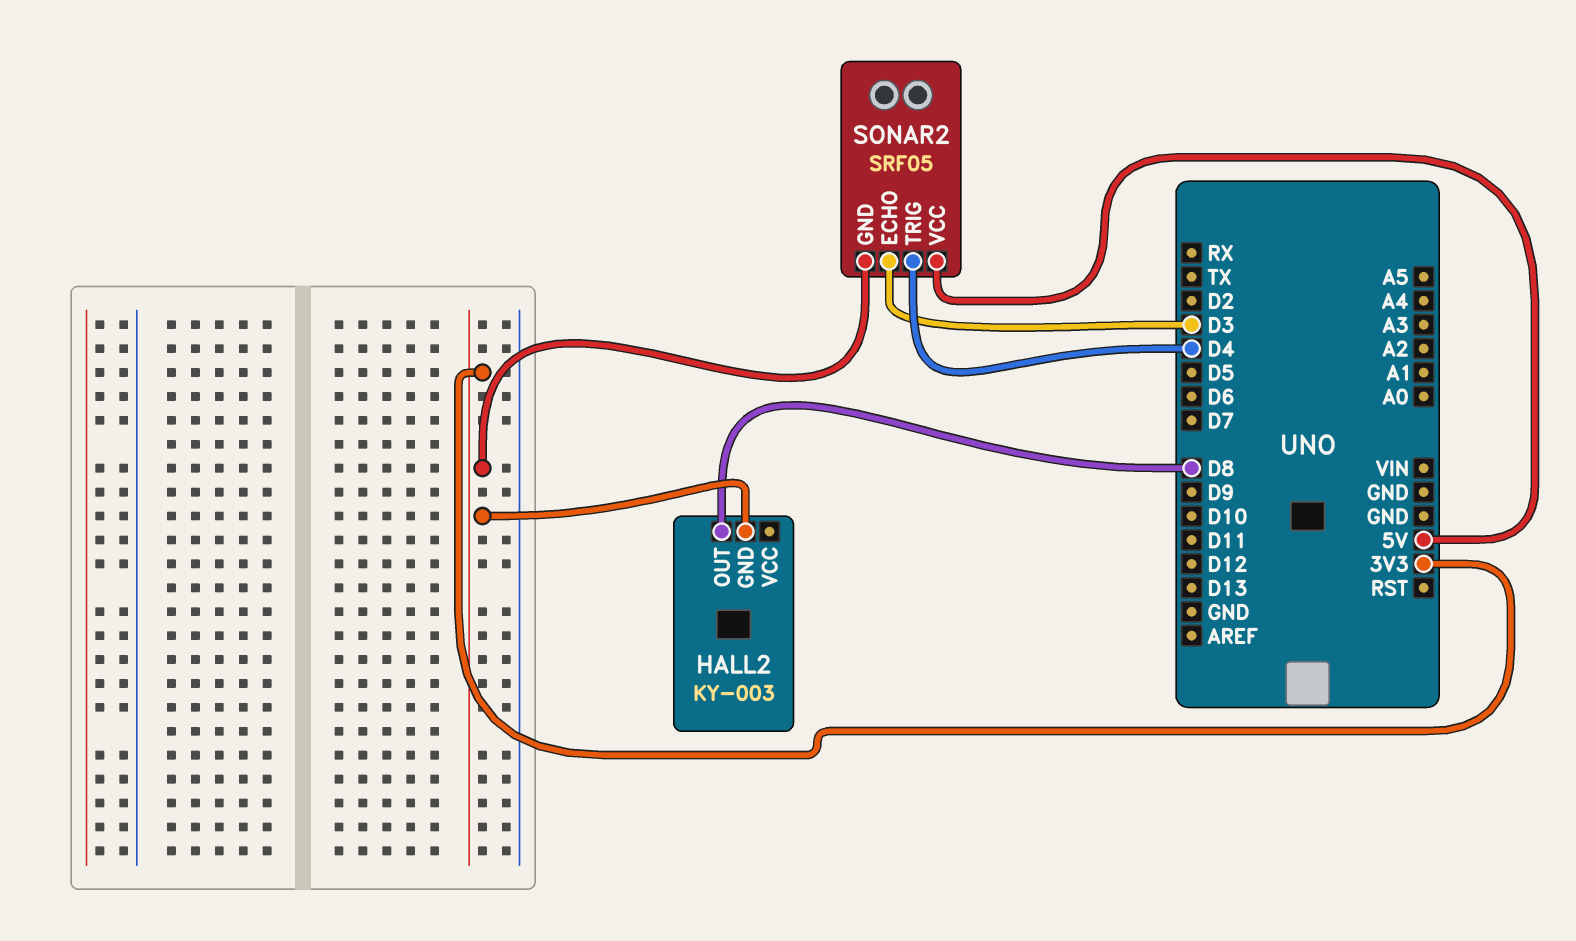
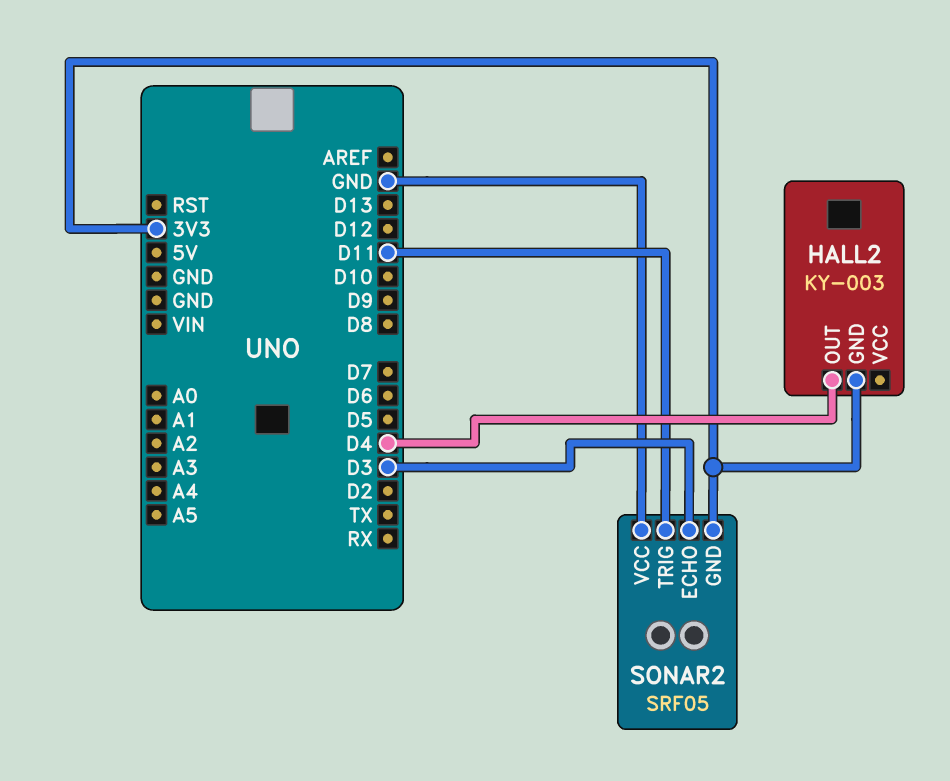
HALL2 pin OUT: D8 -> D4
SONAR2 pin TRIG: D4 -> D11
SONAR2 pin VCC: 5V -> GND

